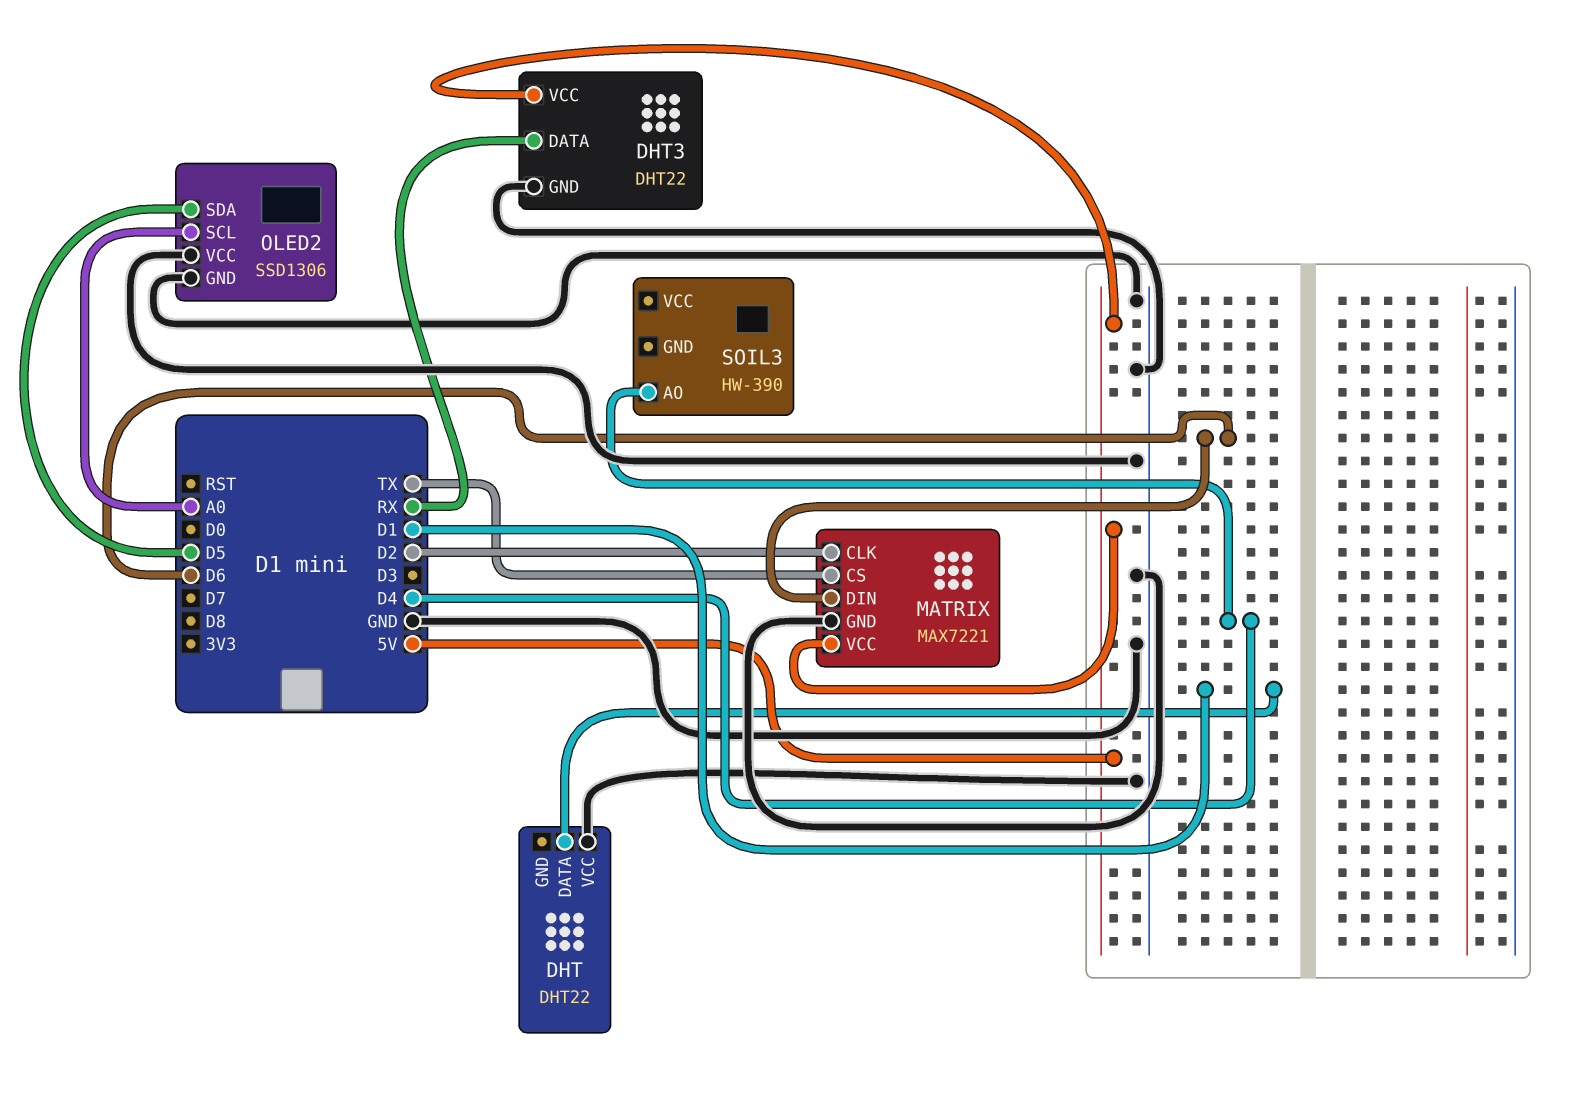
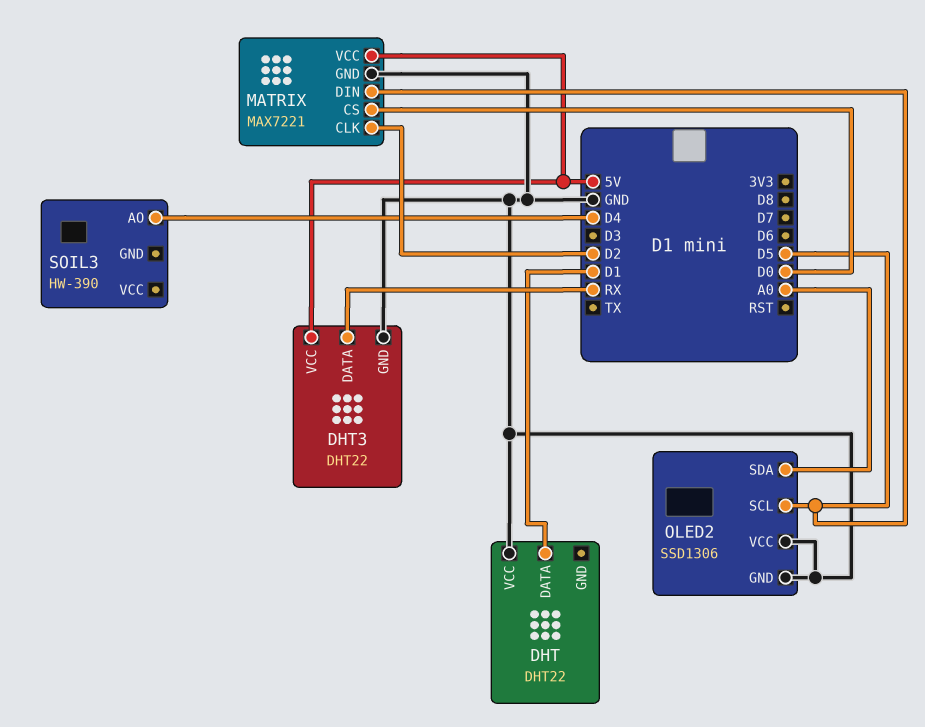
MATRIX pin CS: TX -> D0
MATRIX pin DIN: D6 -> D5
OLED2 pin SCL: A0 -> D5
OLED2 pin SDA: D5 -> A0

